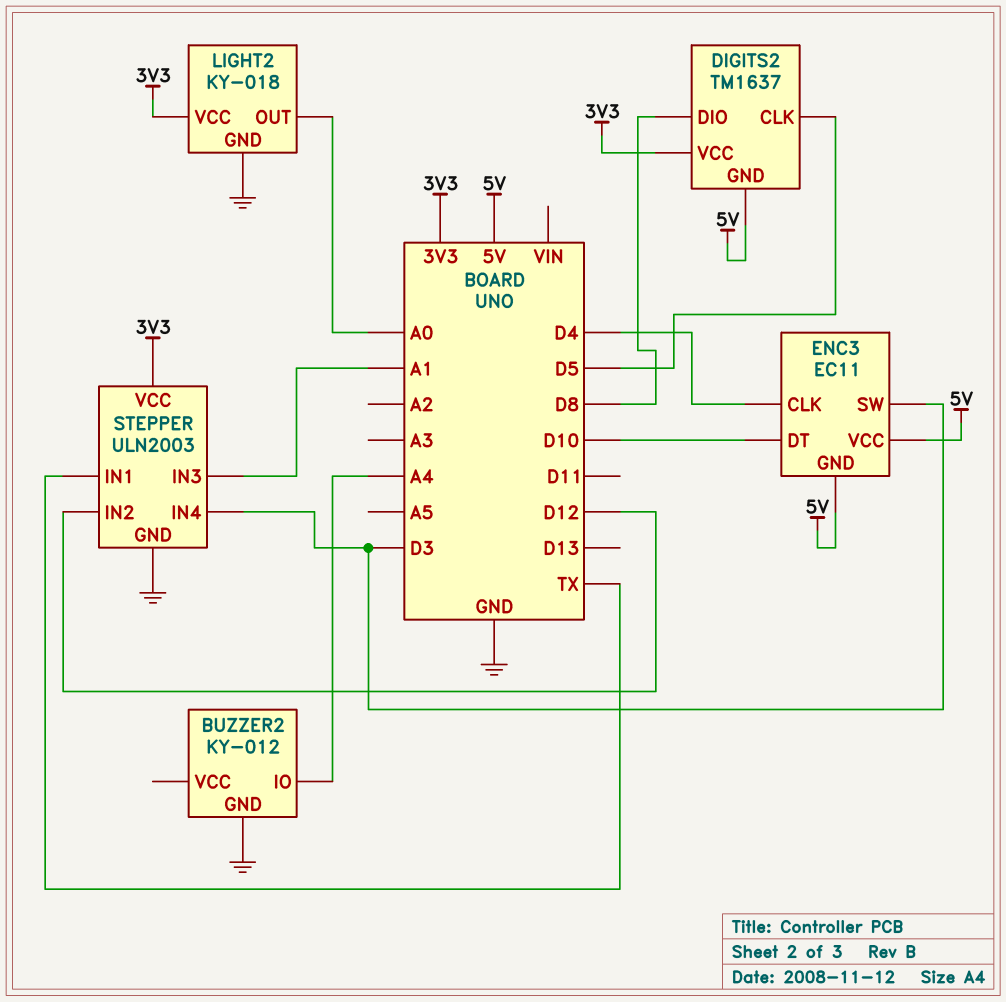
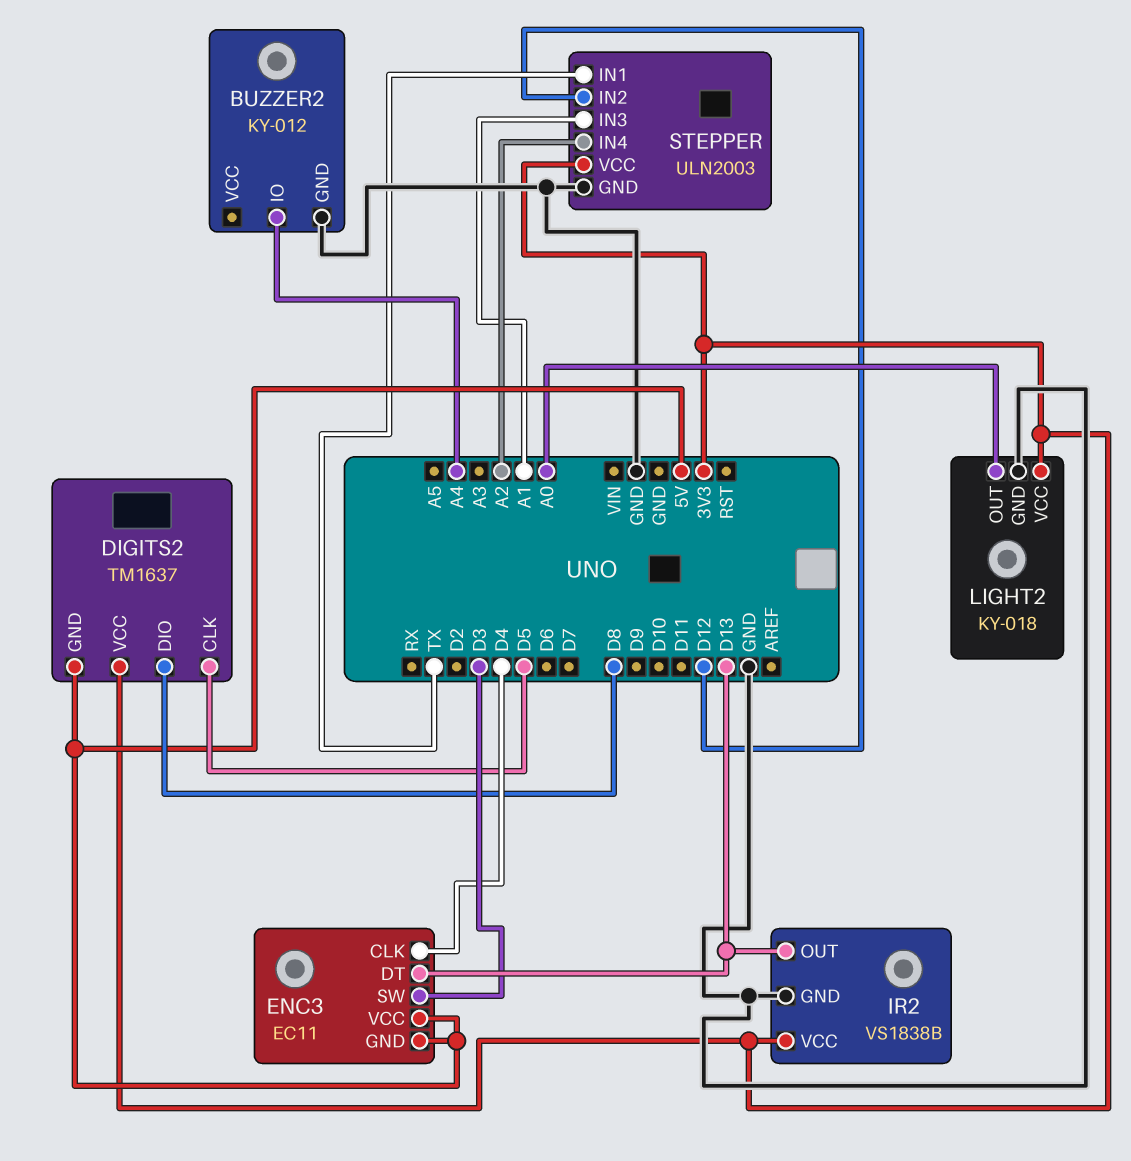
ENC3 pin DT: D10 -> D13
IR2: none -> VS1838B
IR2 pin GND: none -> GND
IR2 pin OUT: none -> D13
IR2 pin VCC: none -> 3V3
STEPPER pin IN4: D3 -> A2

